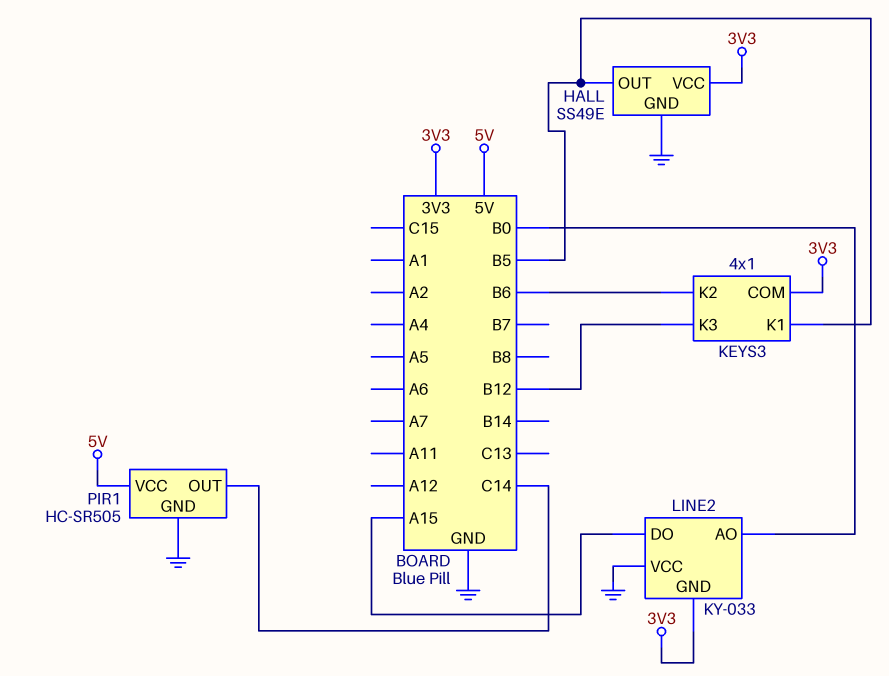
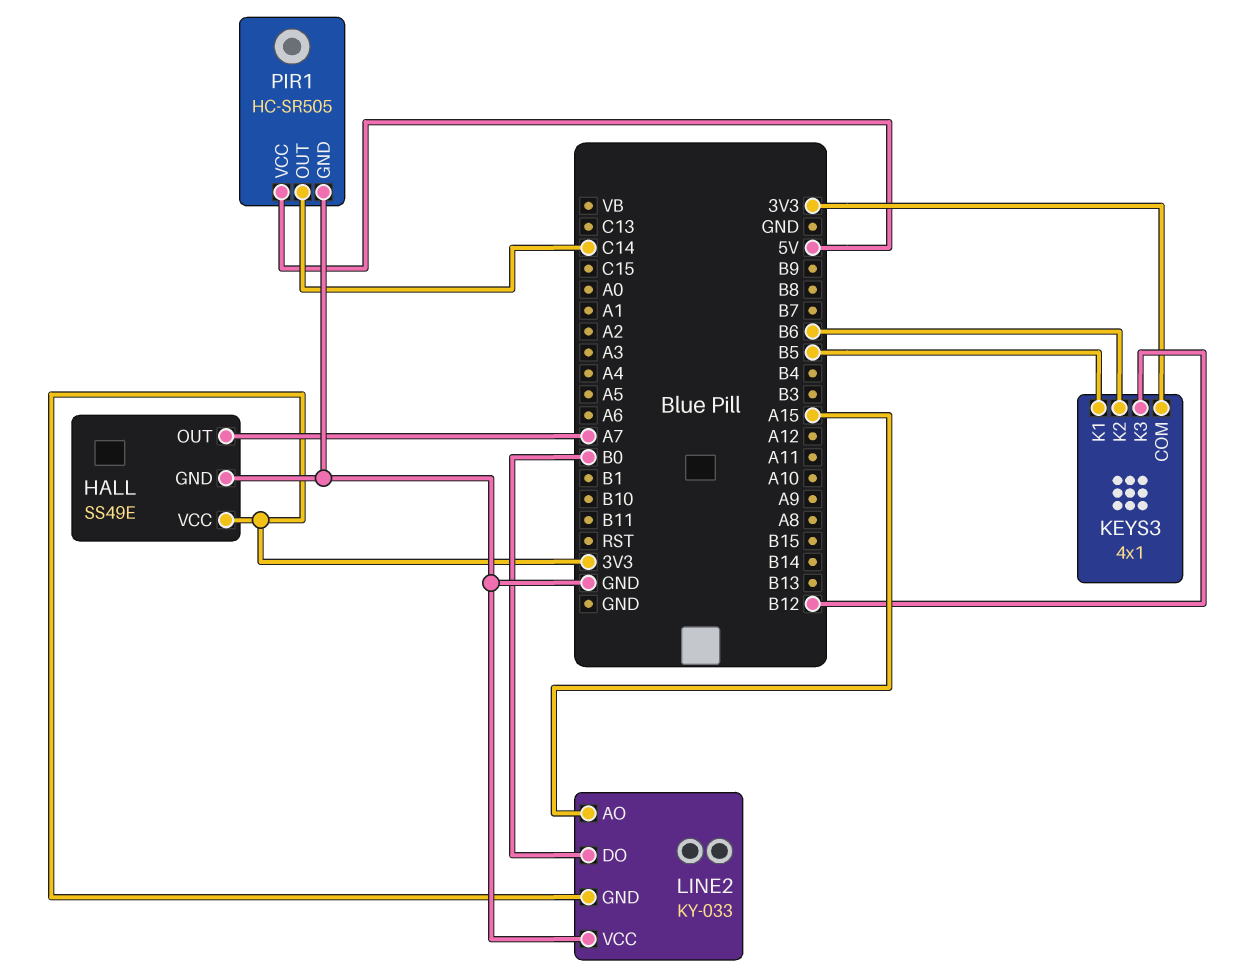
HALL pin OUT: B5 -> A7
LINE2 pin AO: B0 -> A15
LINE2 pin DO: A15 -> B0

